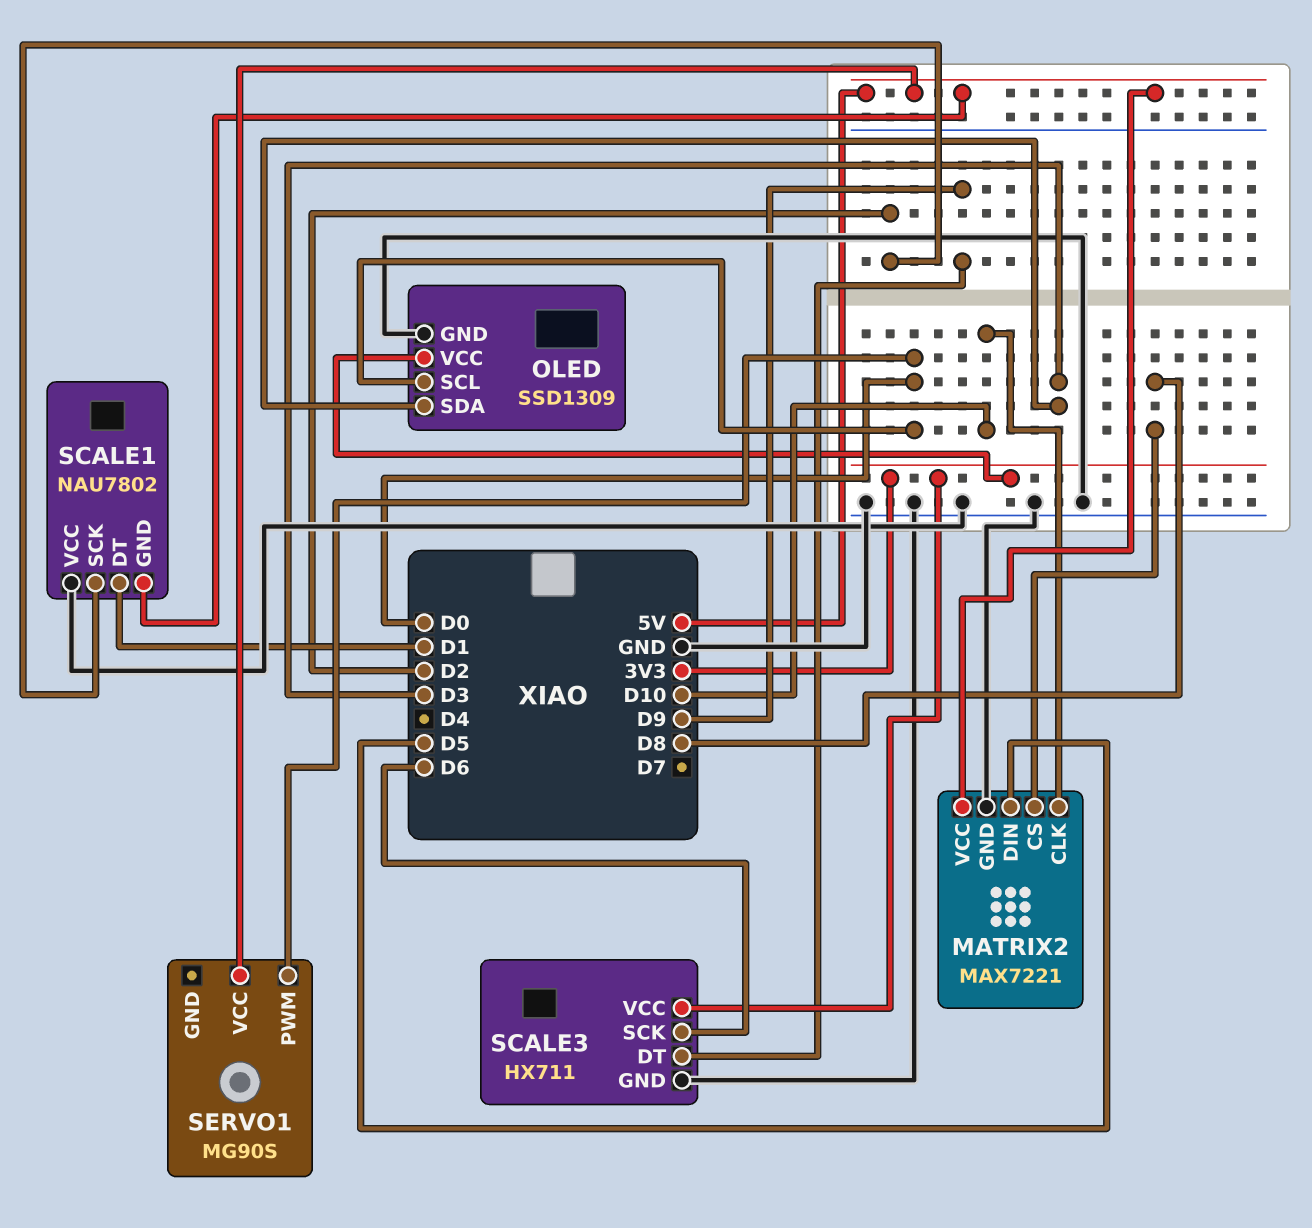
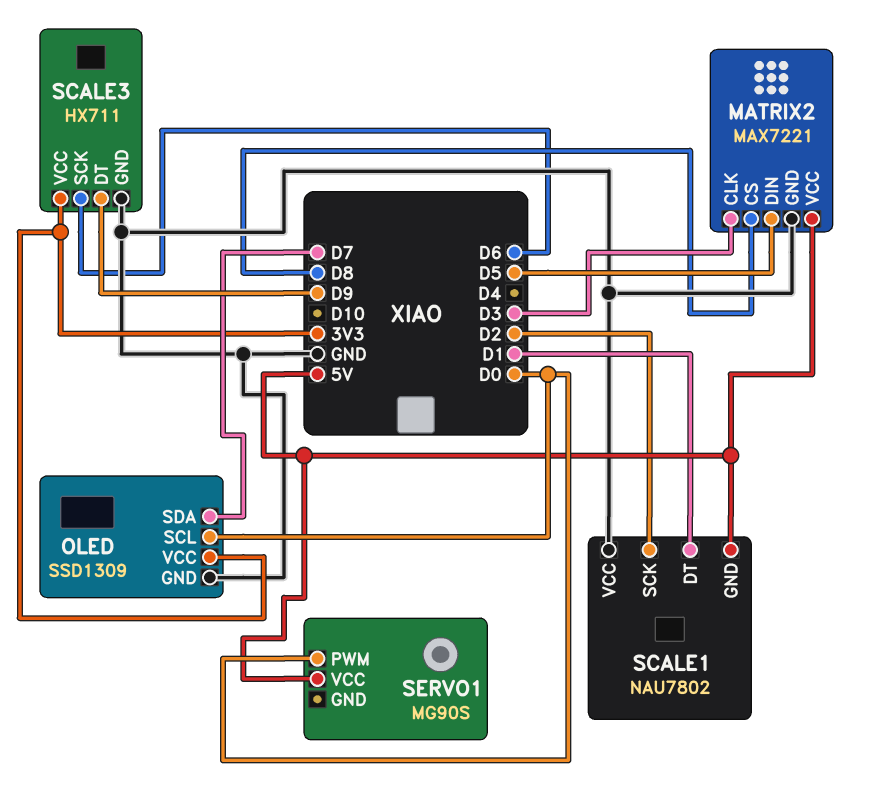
MATRIX2 pin CLK: D10 -> D3
OLED pin SDA: D3 -> D7

